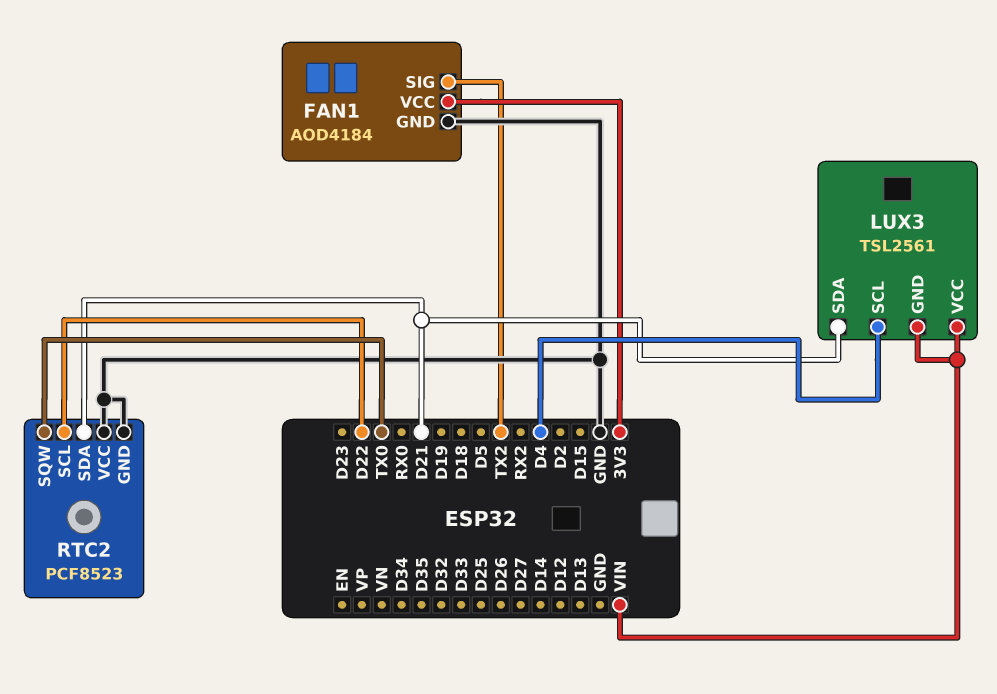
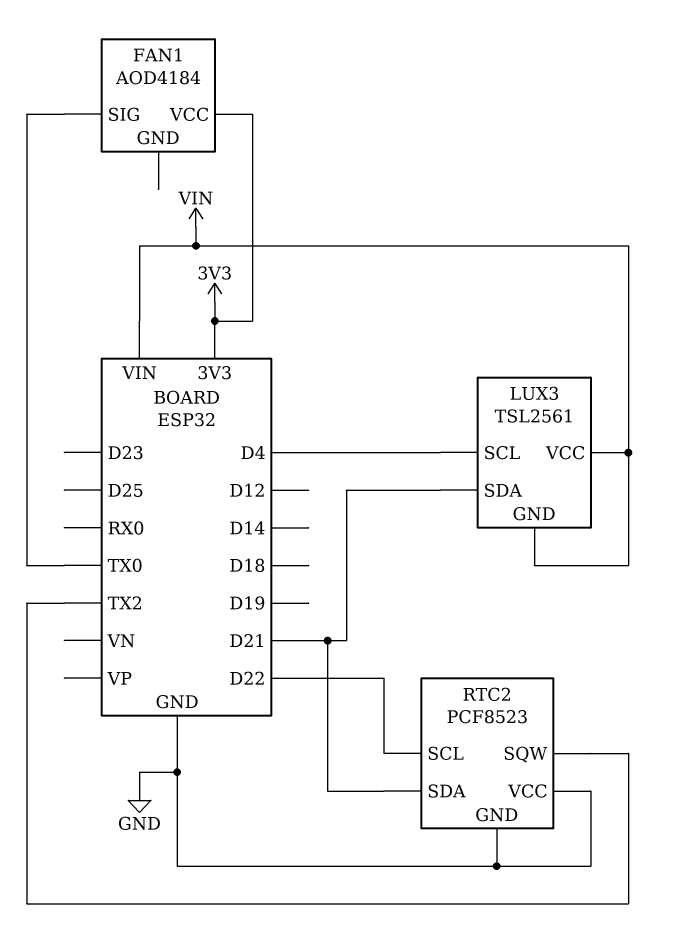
FAN1 pin GND: GND -> none
FAN1 pin SIG: TX2 -> TX0
RTC2 pin SQW: TX0 -> TX2

